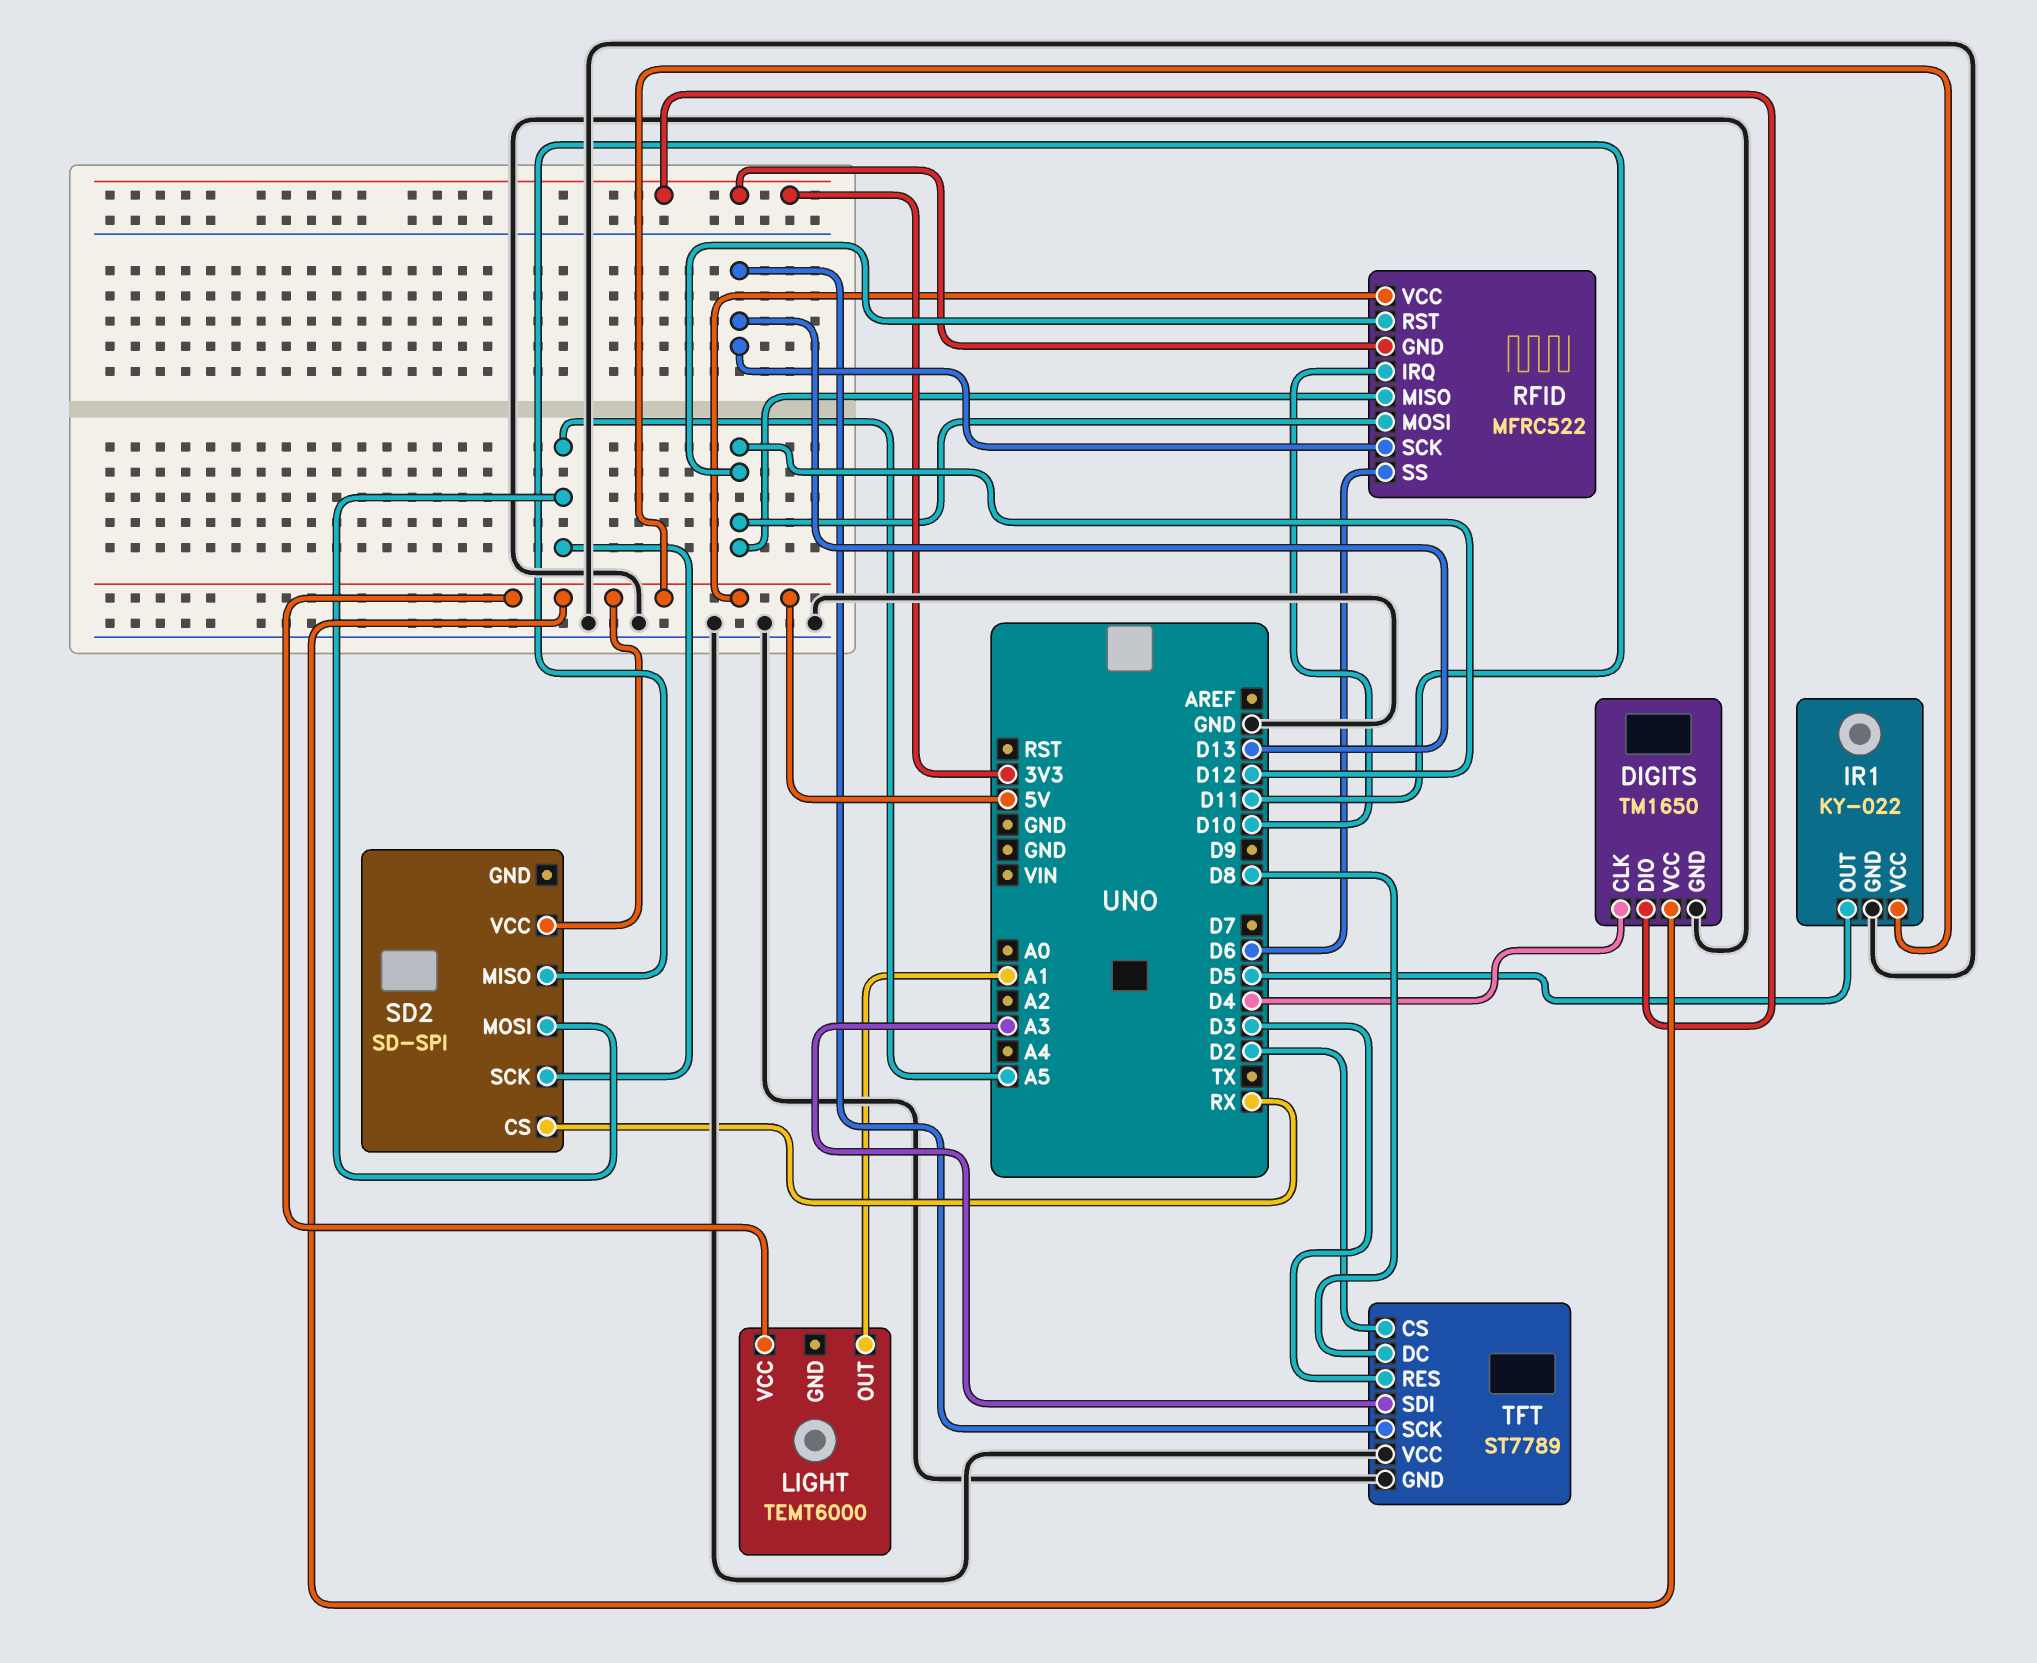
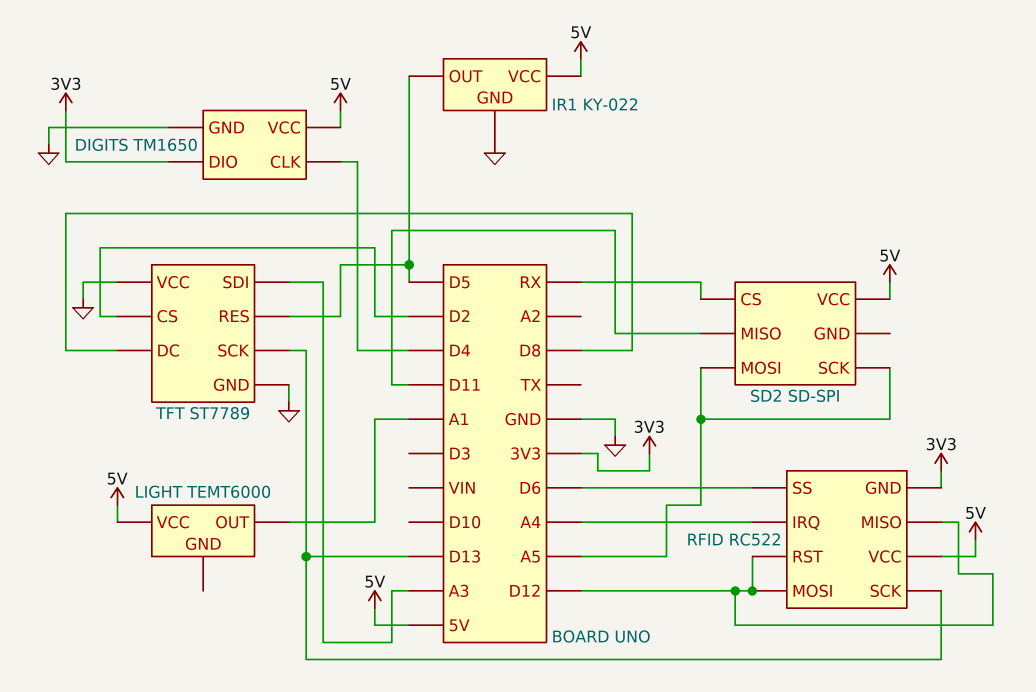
RFID: MFRC522 -> RC522
RFID pin IRQ: D10 -> A4
TFT pin RES: D3 -> D5

